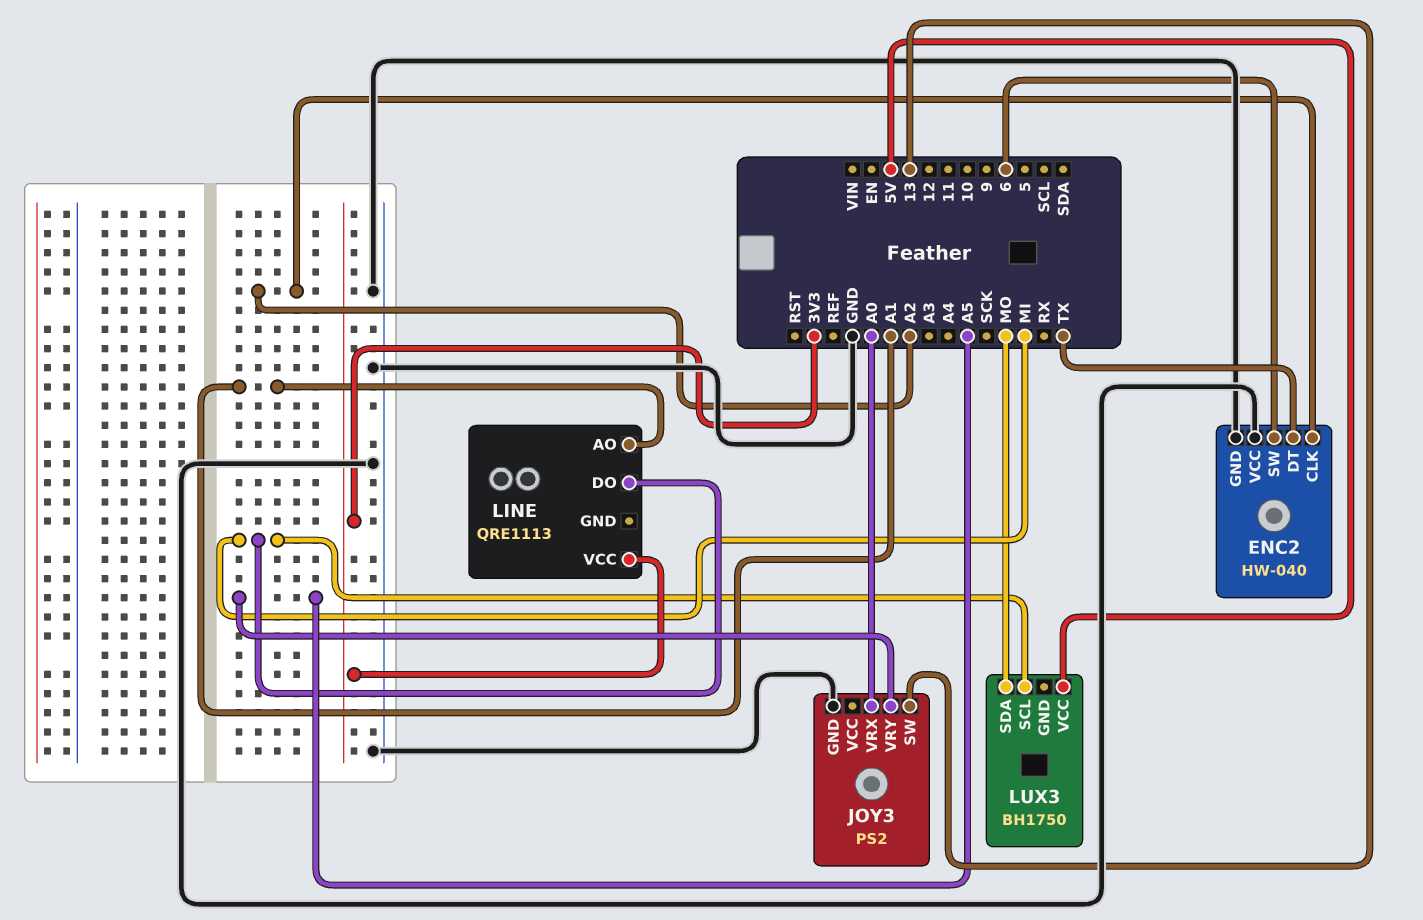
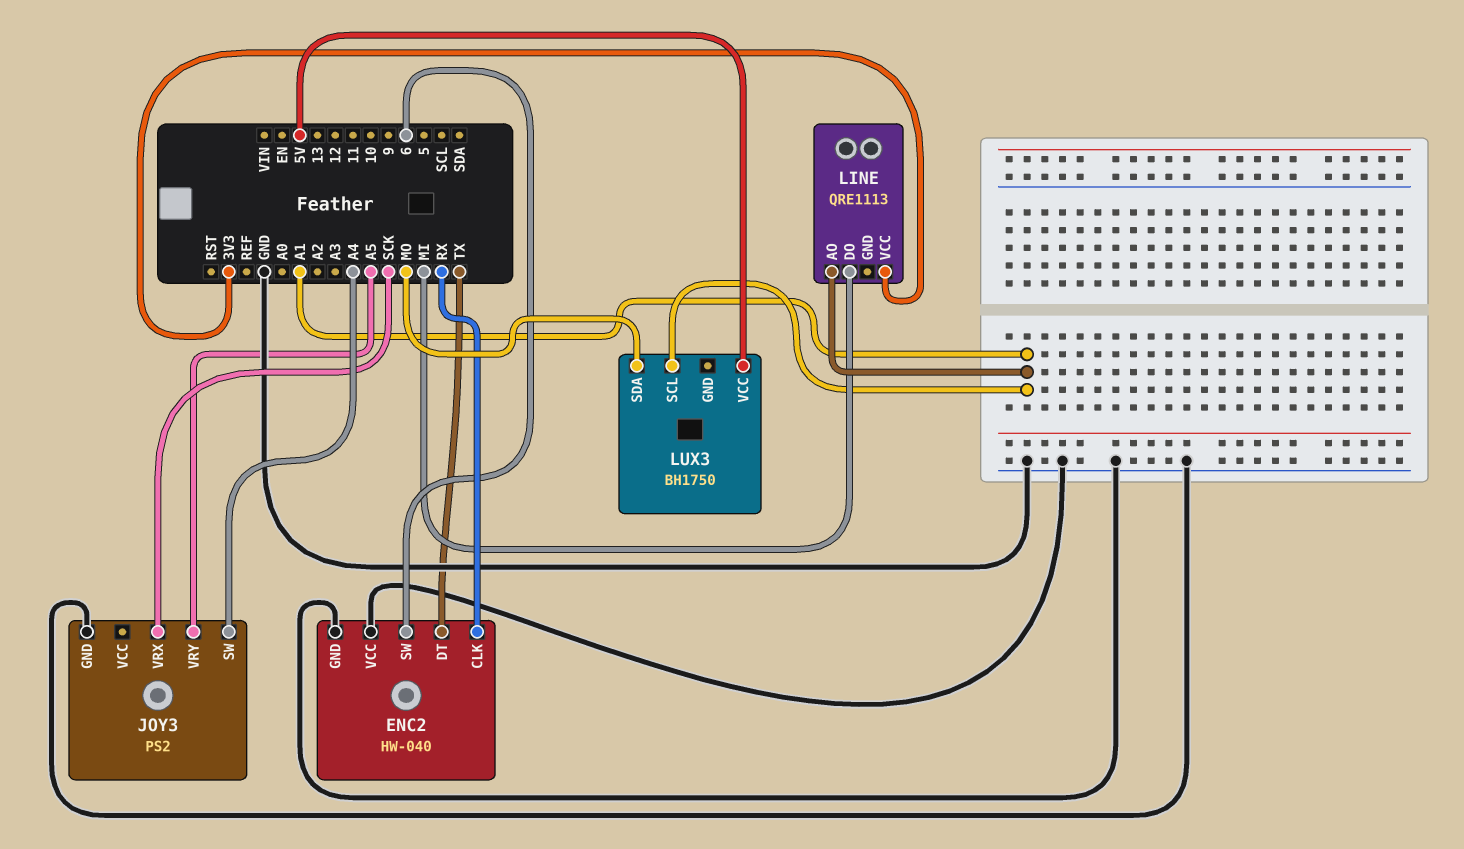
ENC2 pin CLK: A2 -> RX
JOY3 pin SW: 13 -> A4
JOY3 pin VRX: A0 -> SCK
LUX3 pin SCL: MI -> A1

